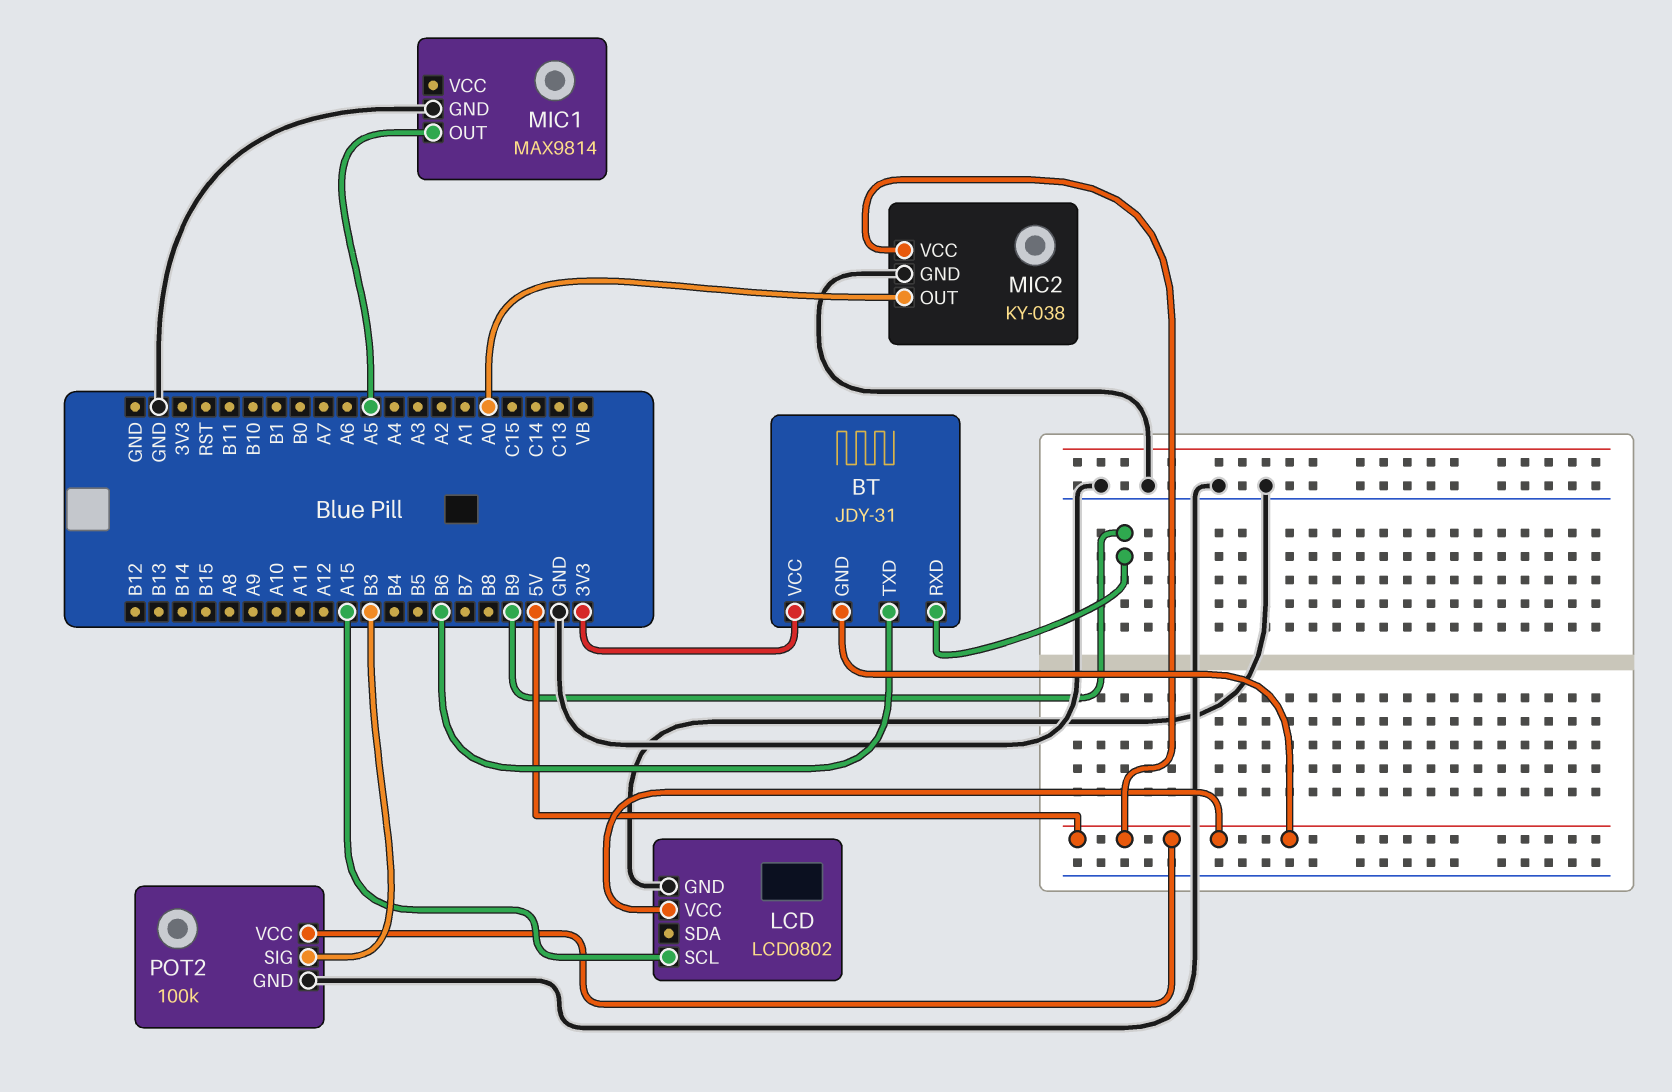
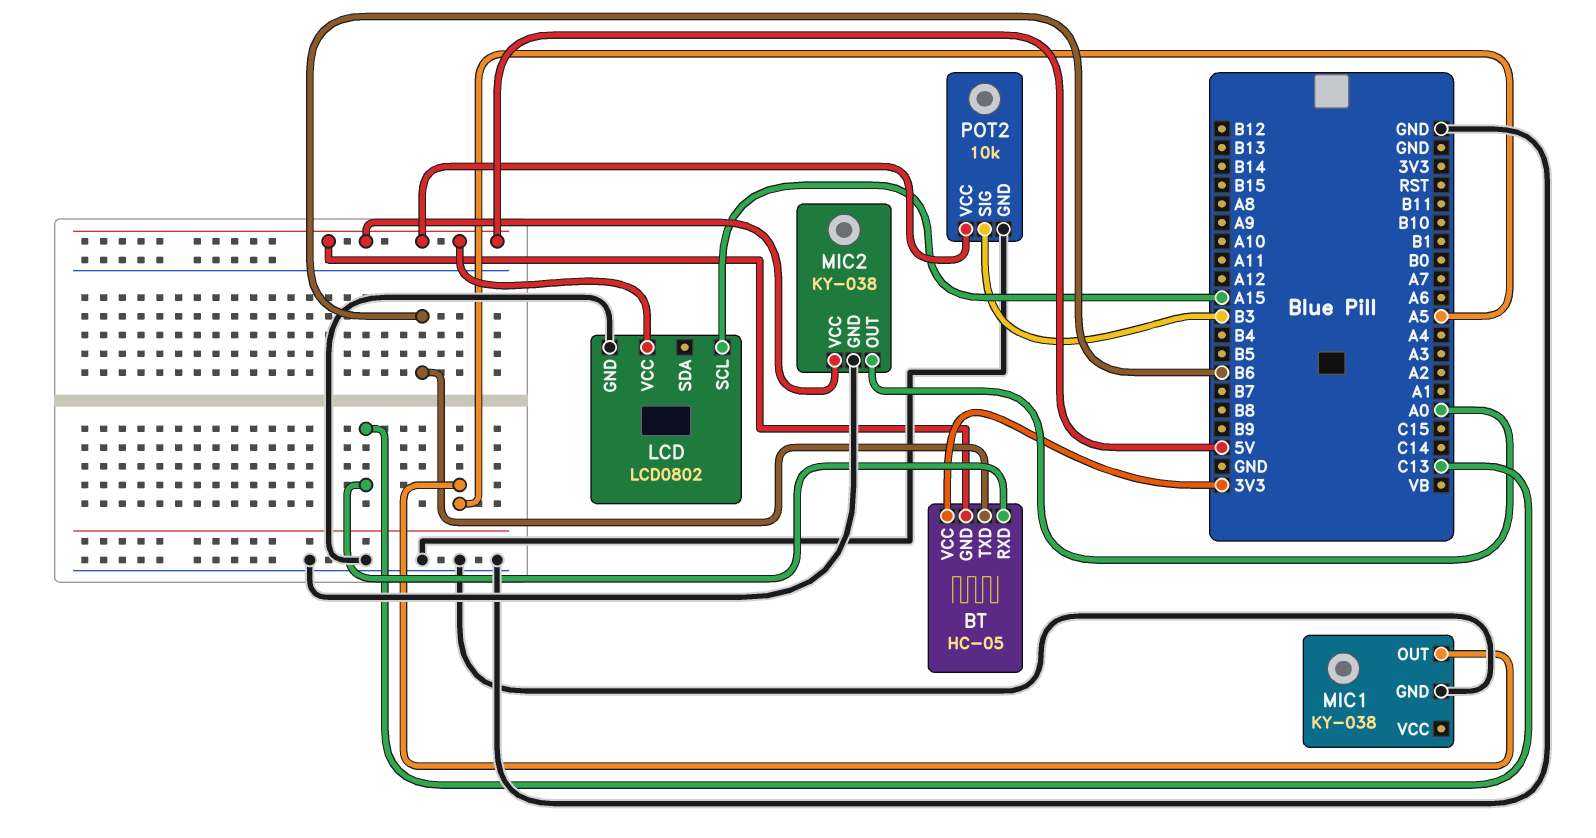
BT: JDY-31 -> HC-05
BT pin RXD: B9 -> C13
MIC1: MAX9814 -> KY-038
POT2: 100k -> 10k

